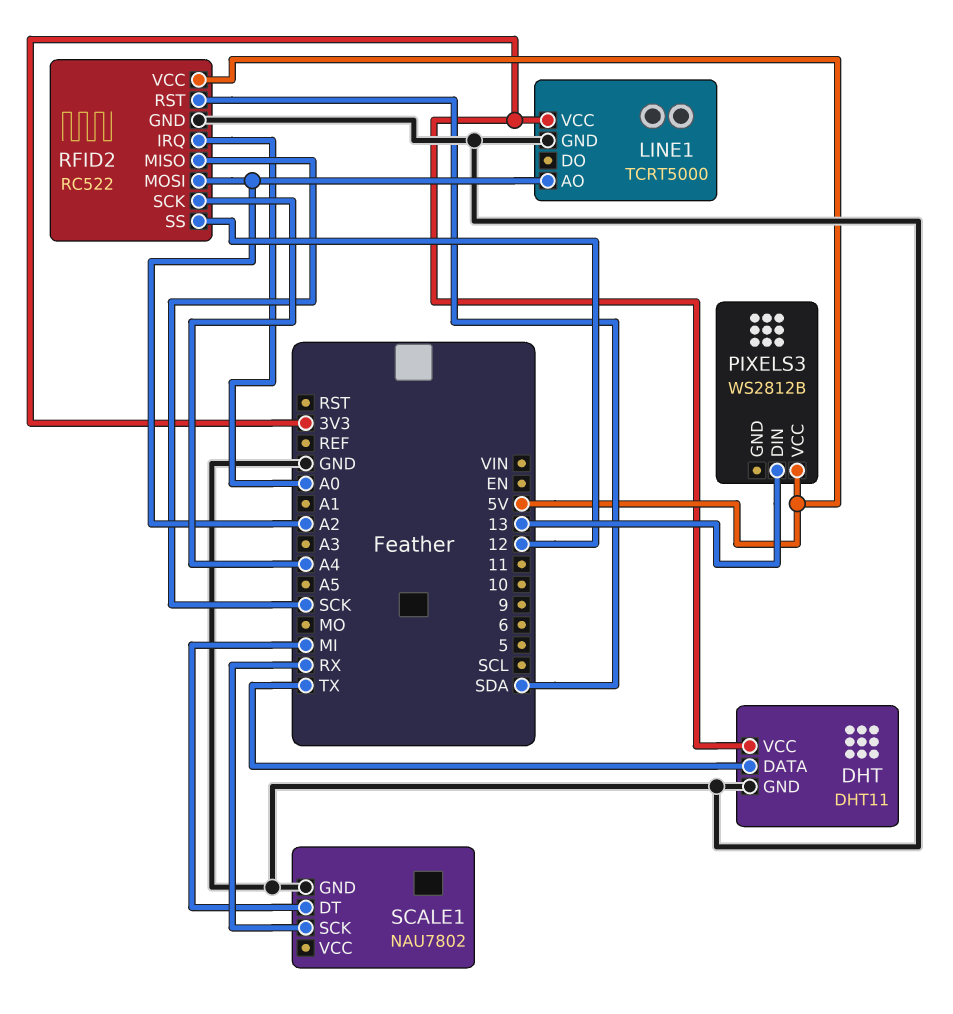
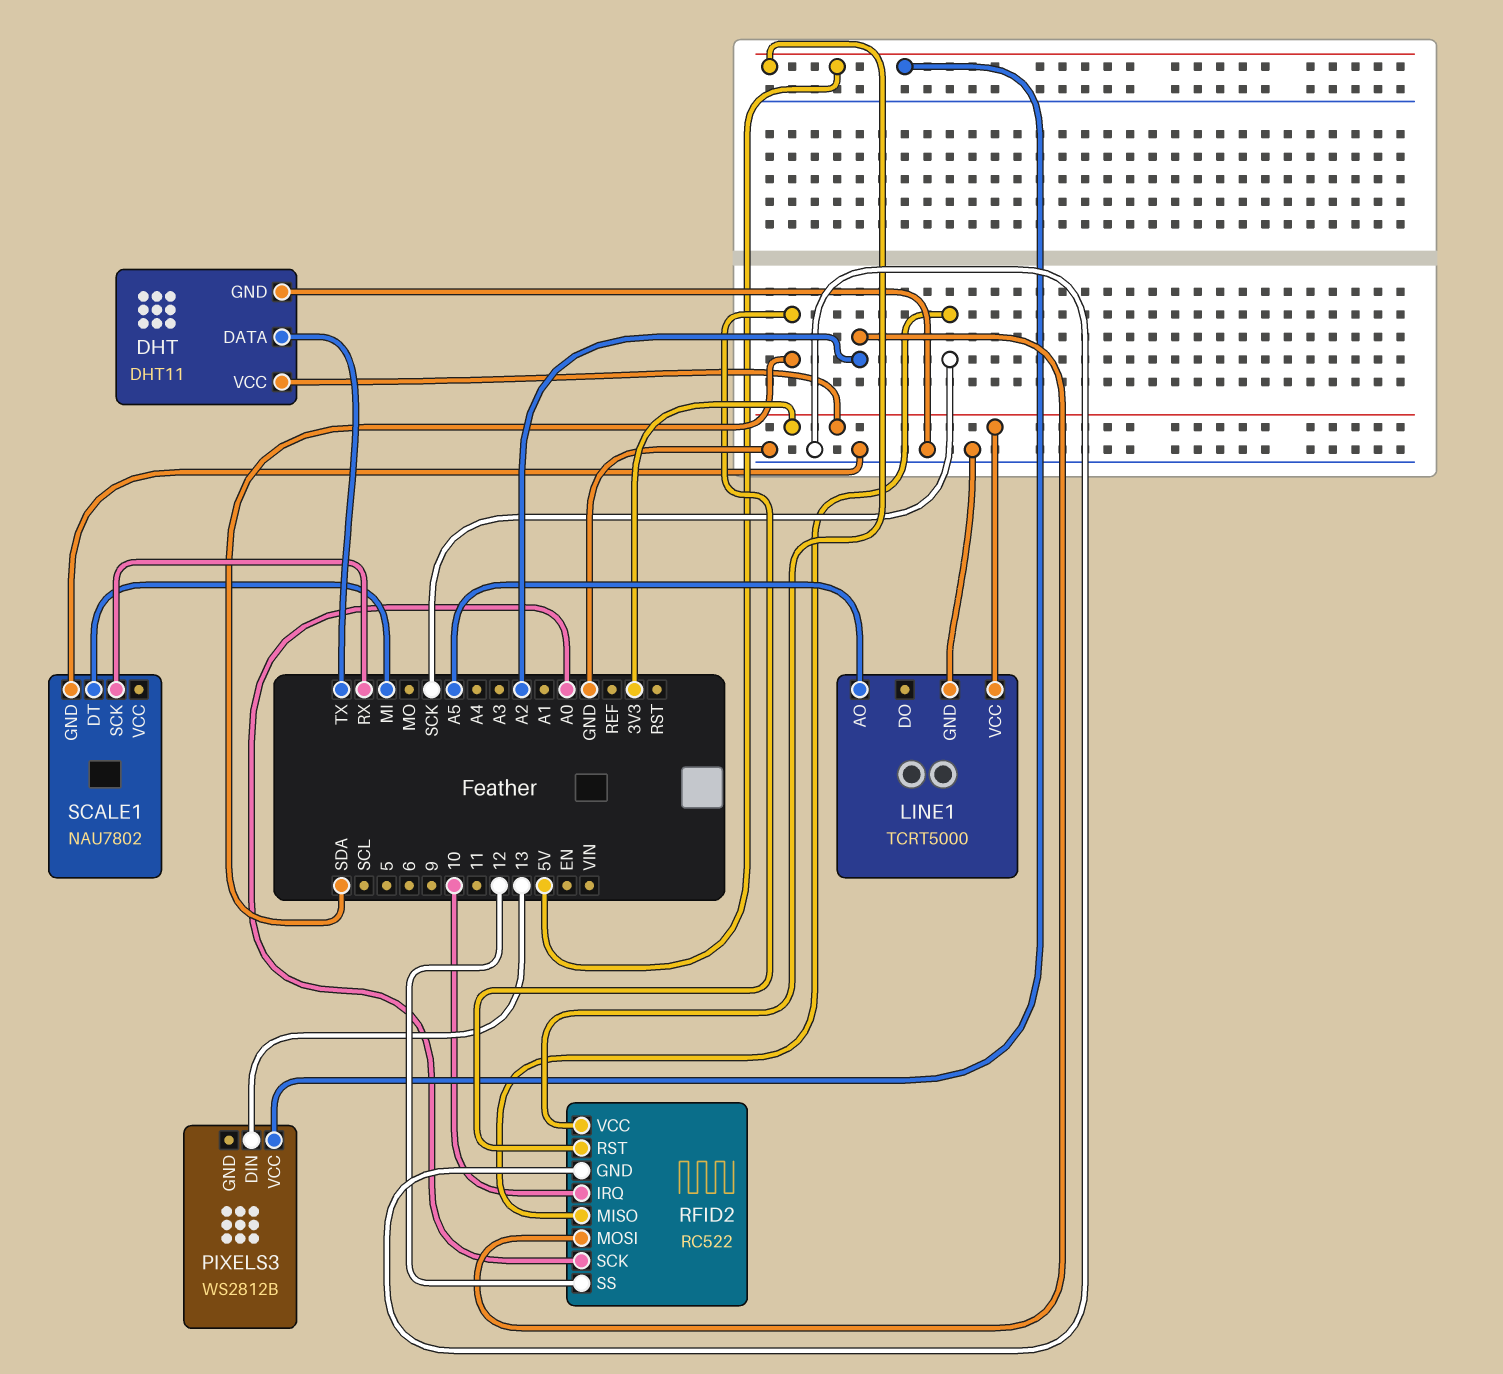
LINE1 pin AO: A2 -> A5
RFID2 pin IRQ: A0 -> 10
RFID2 pin SCK: A4 -> A0

